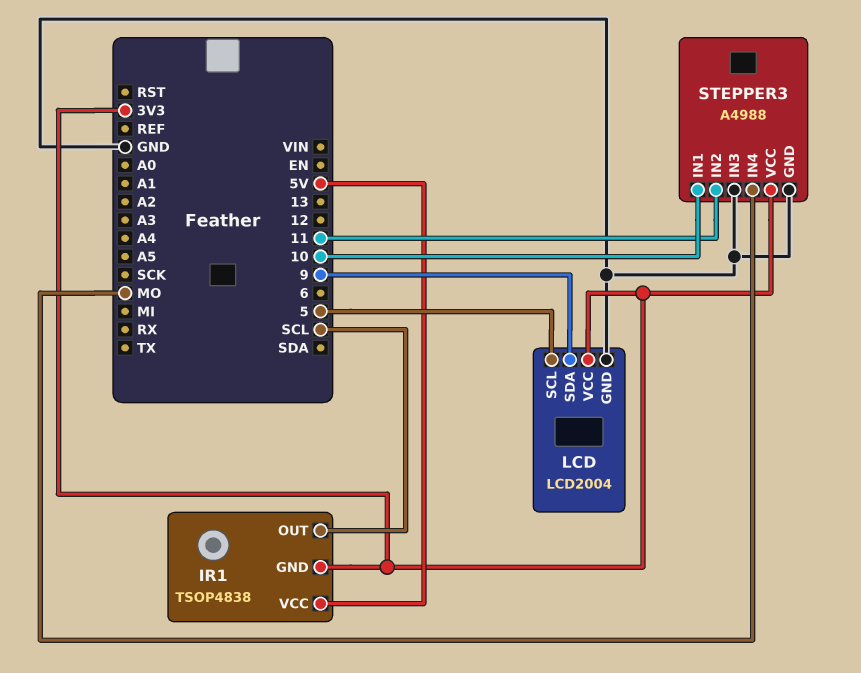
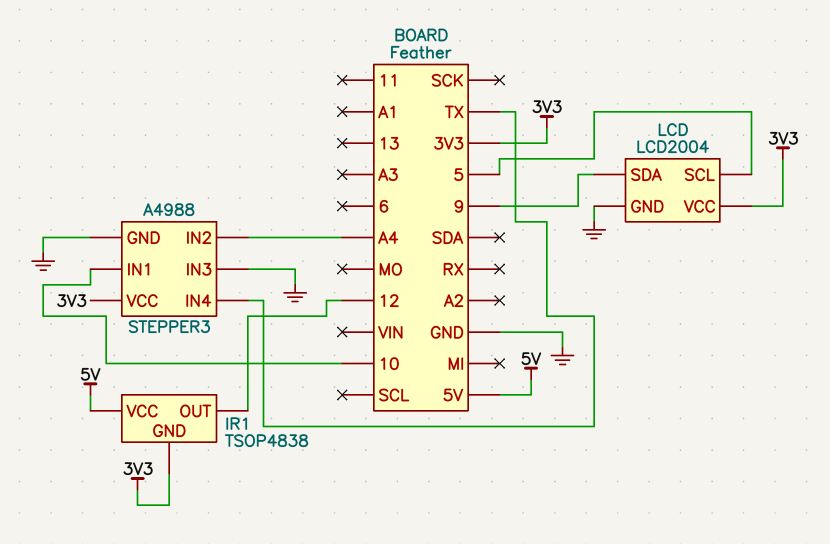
IR1 pin OUT: SCL -> 12
STEPPER3 pin IN2: 11 -> A4
STEPPER3 pin IN4: MO -> TX

